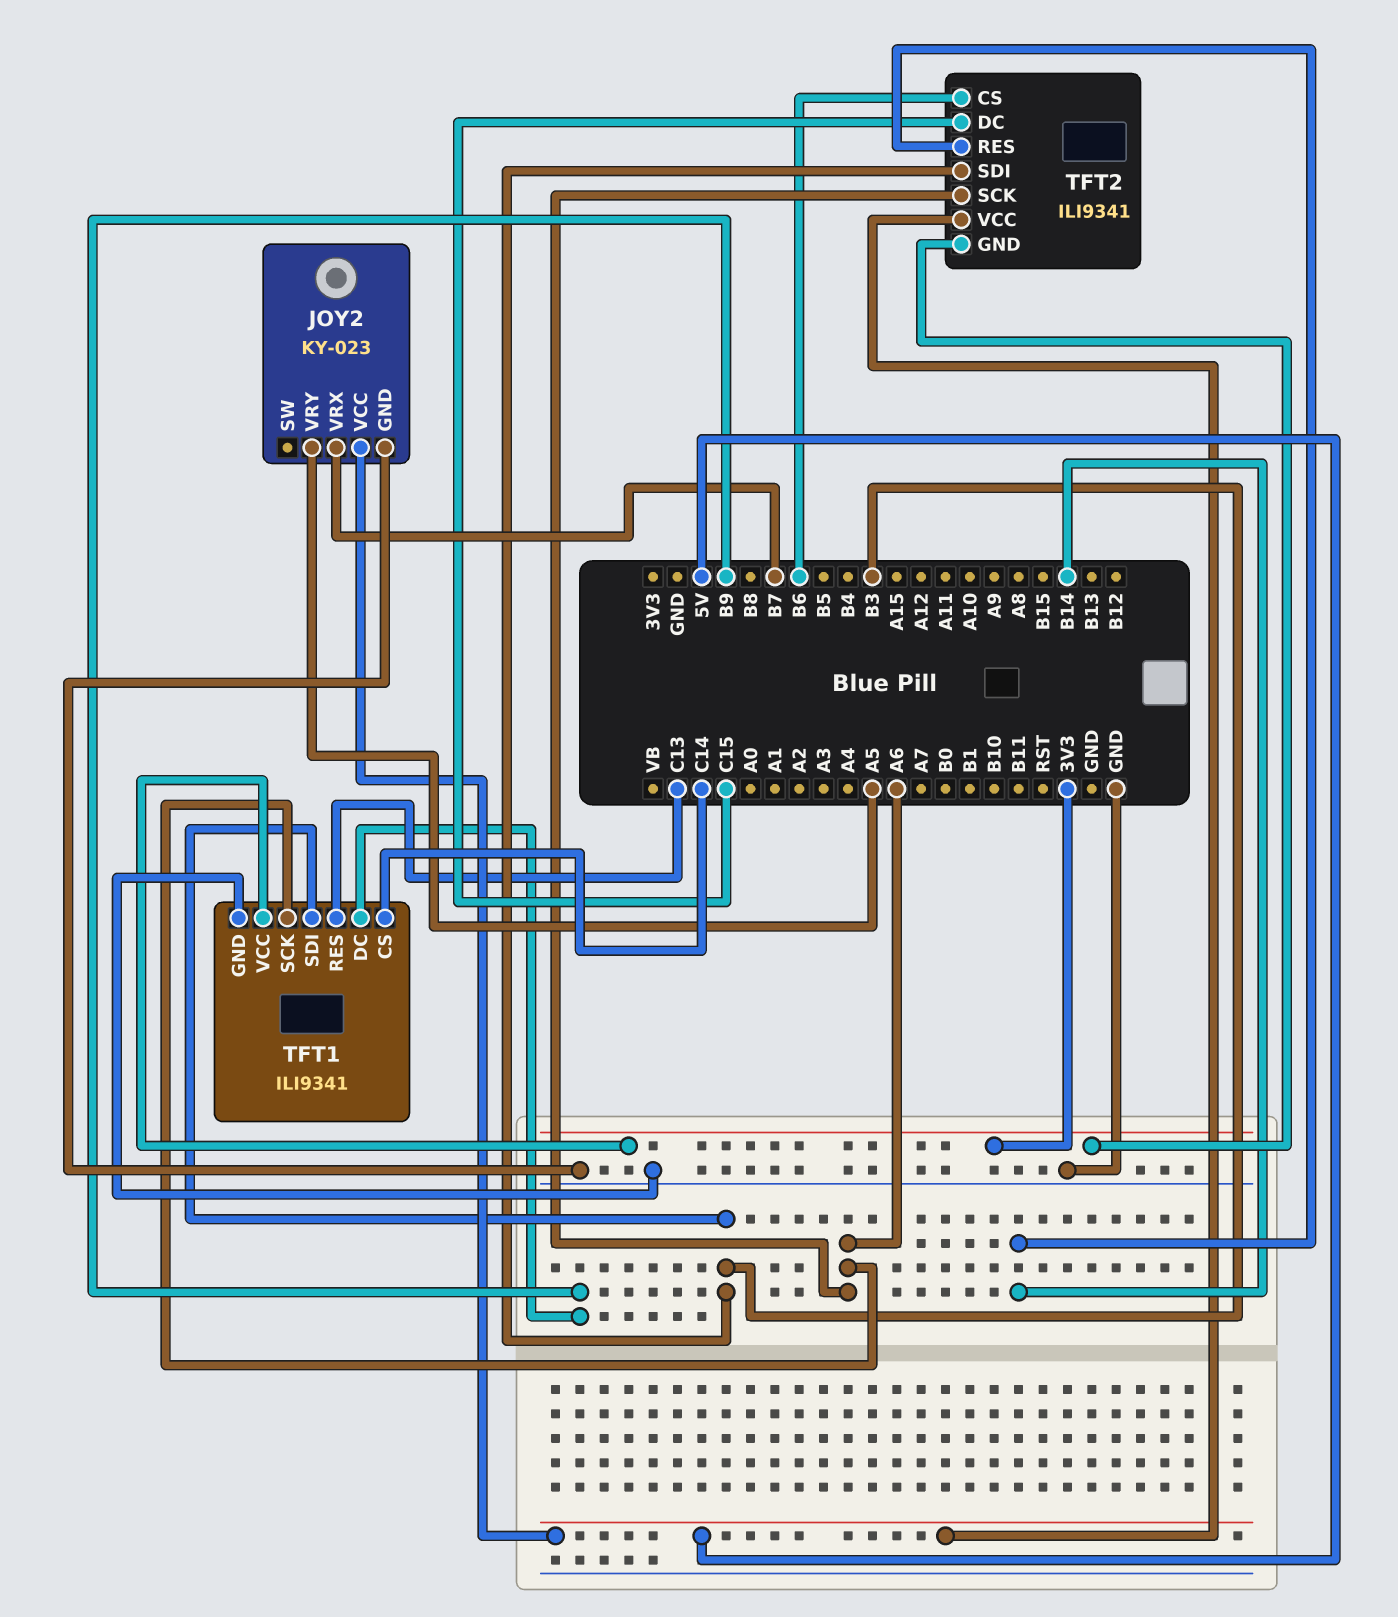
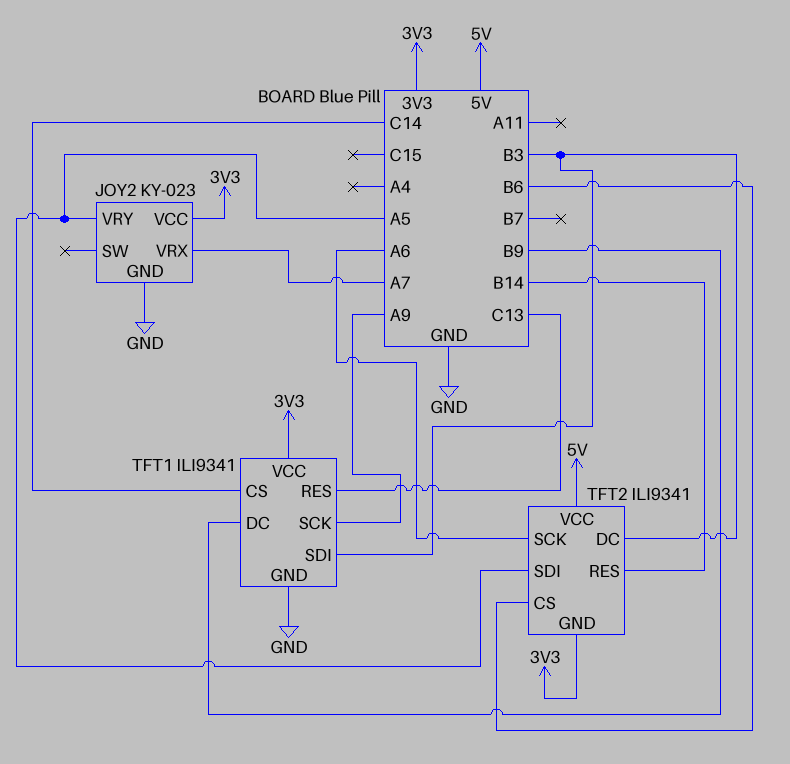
JOY2 pin VCC: 5V -> 3V3
JOY2 pin VRX: B7 -> A7
TFT1 pin SCK: A6 -> A9
TFT2 pin DC: C15 -> B3
TFT2 pin SDI: B3 -> A5

